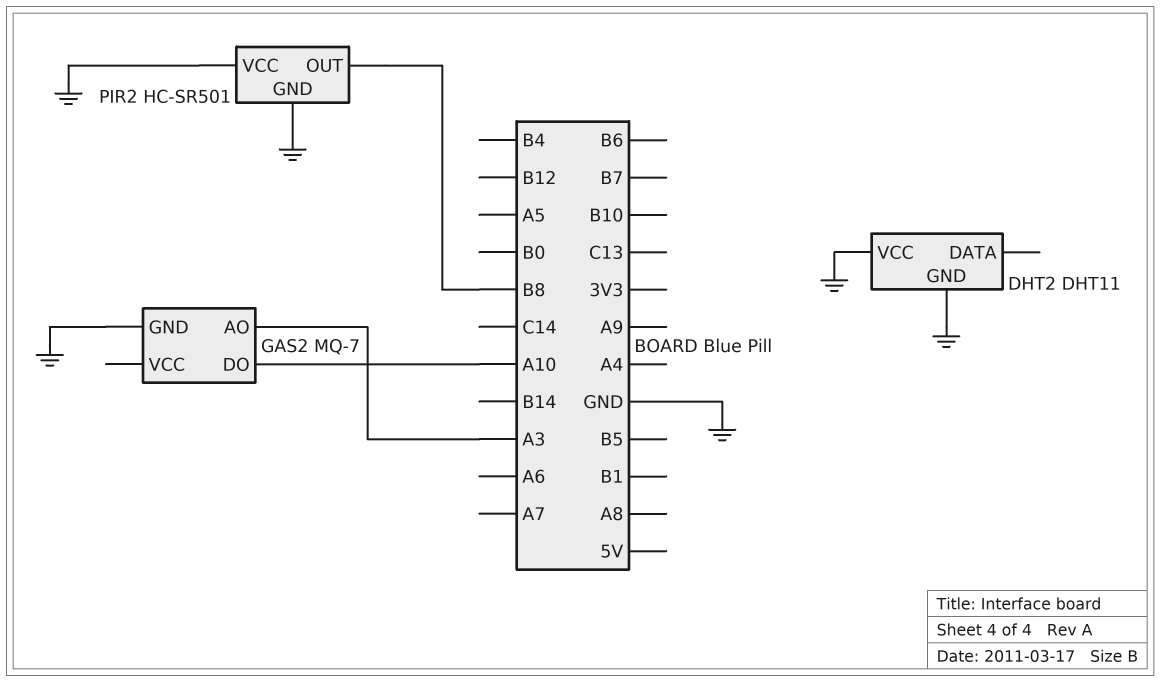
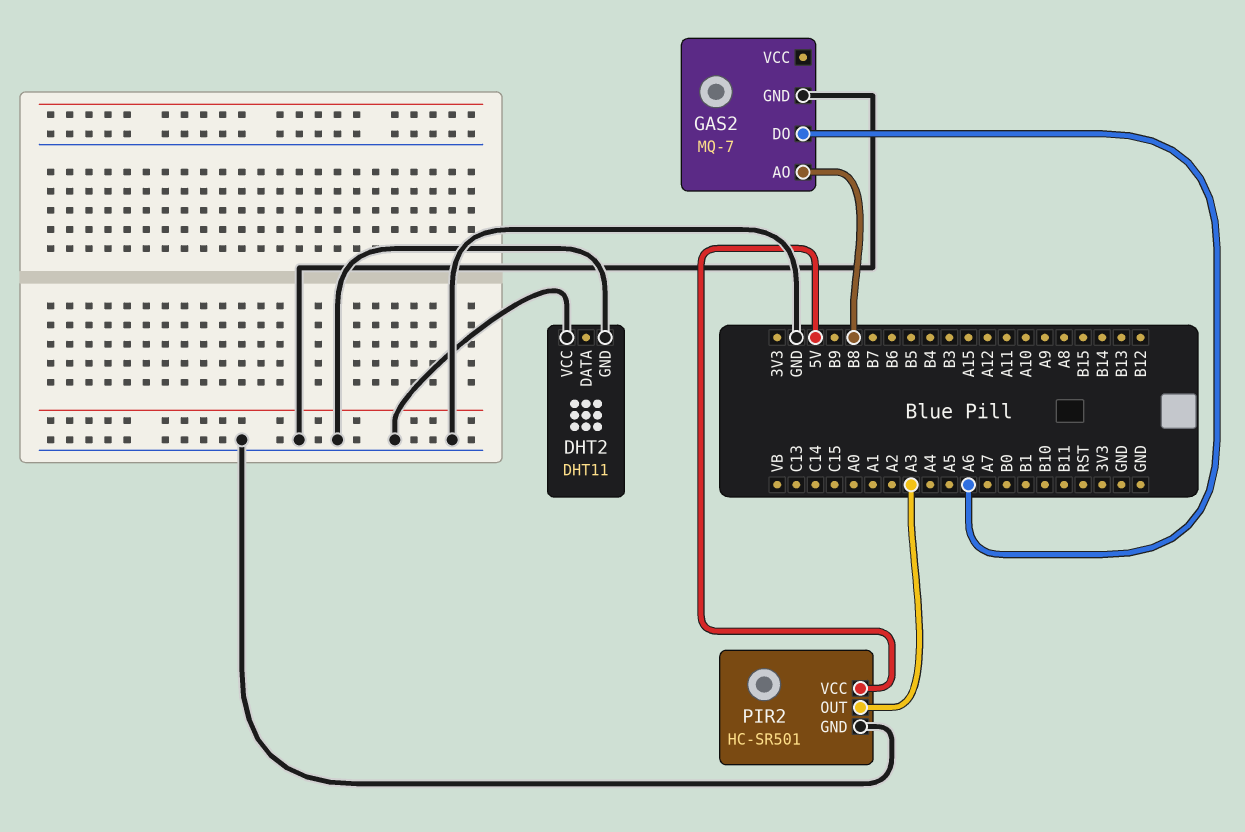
GAS2 pin AO: A3 -> B8
GAS2 pin DO: A10 -> A6
PIR2 pin OUT: B8 -> A3
PIR2 pin VCC: GND -> 5V

